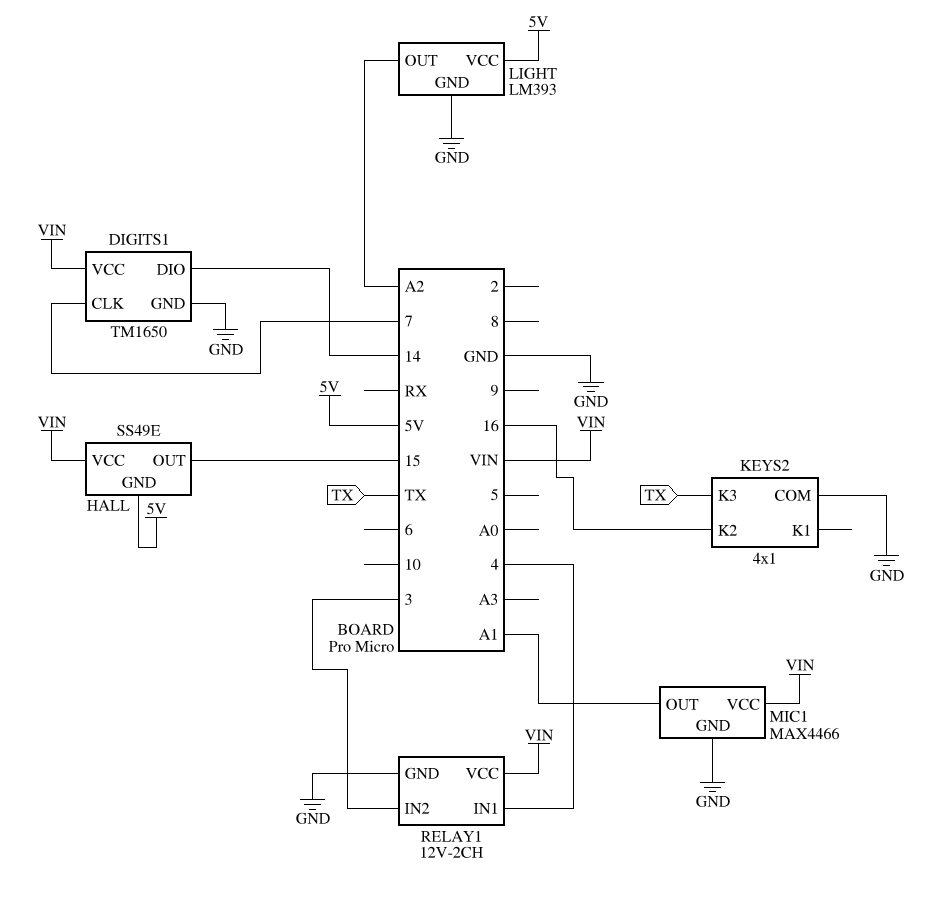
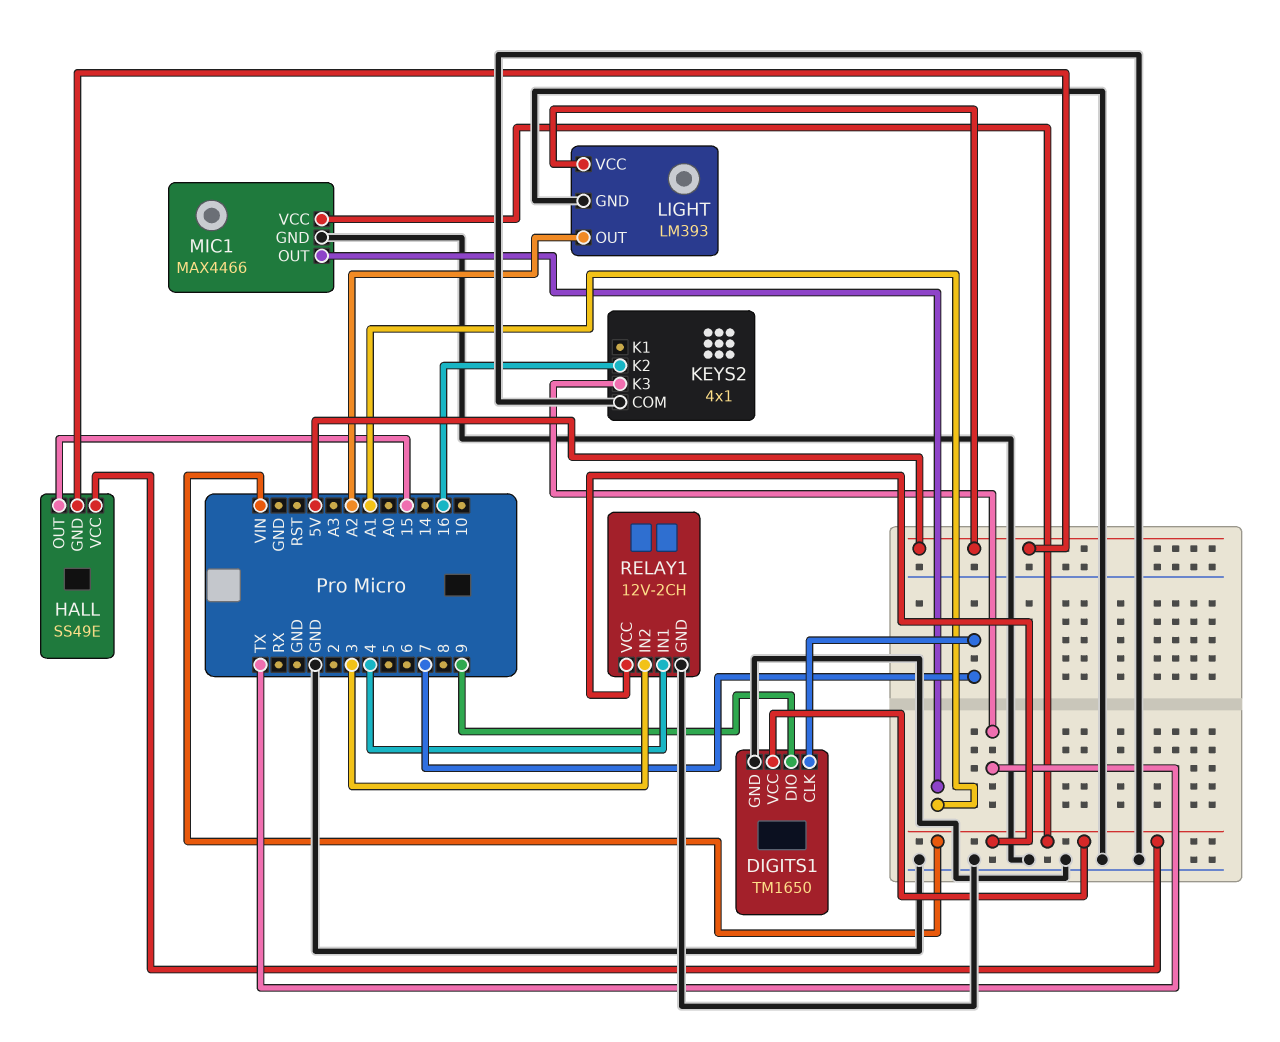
DIGITS1 pin DIO: 14 -> 9

